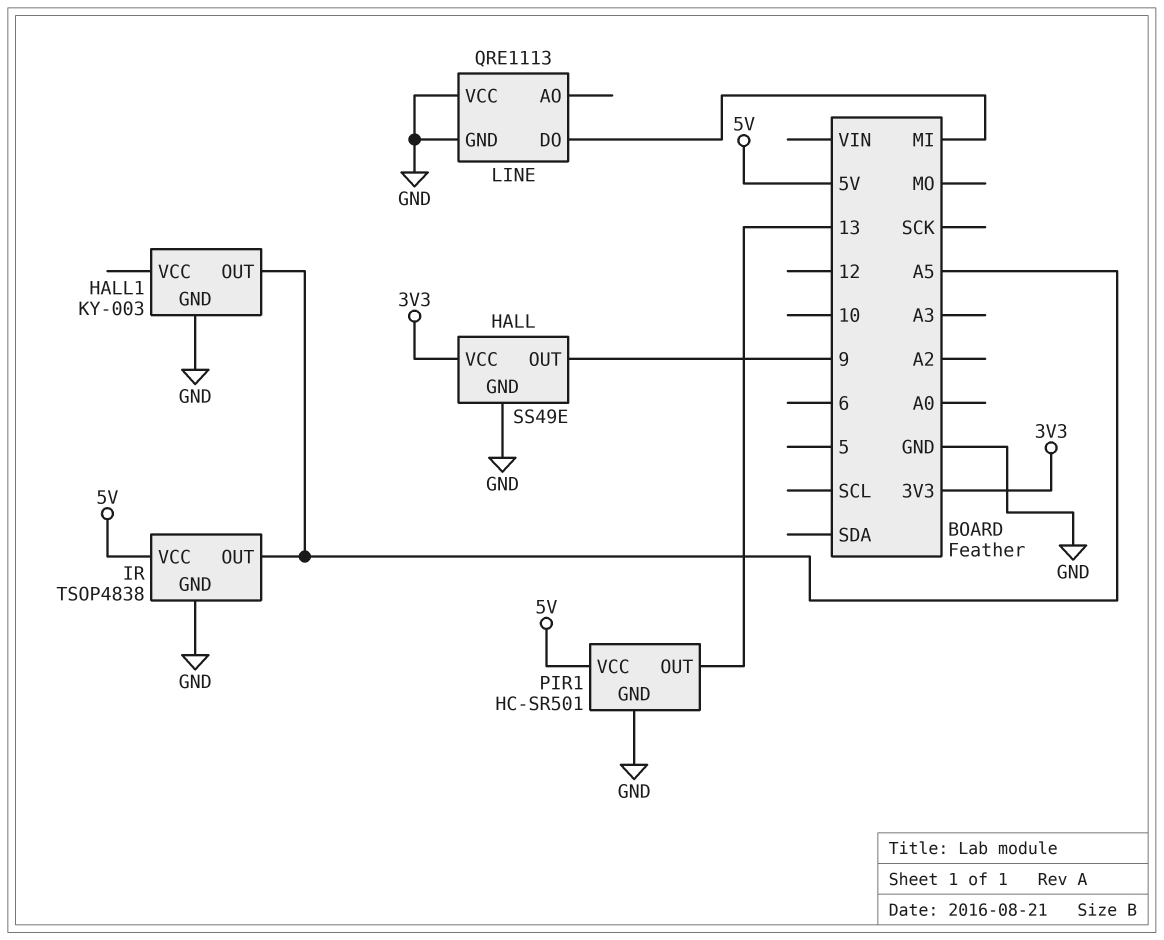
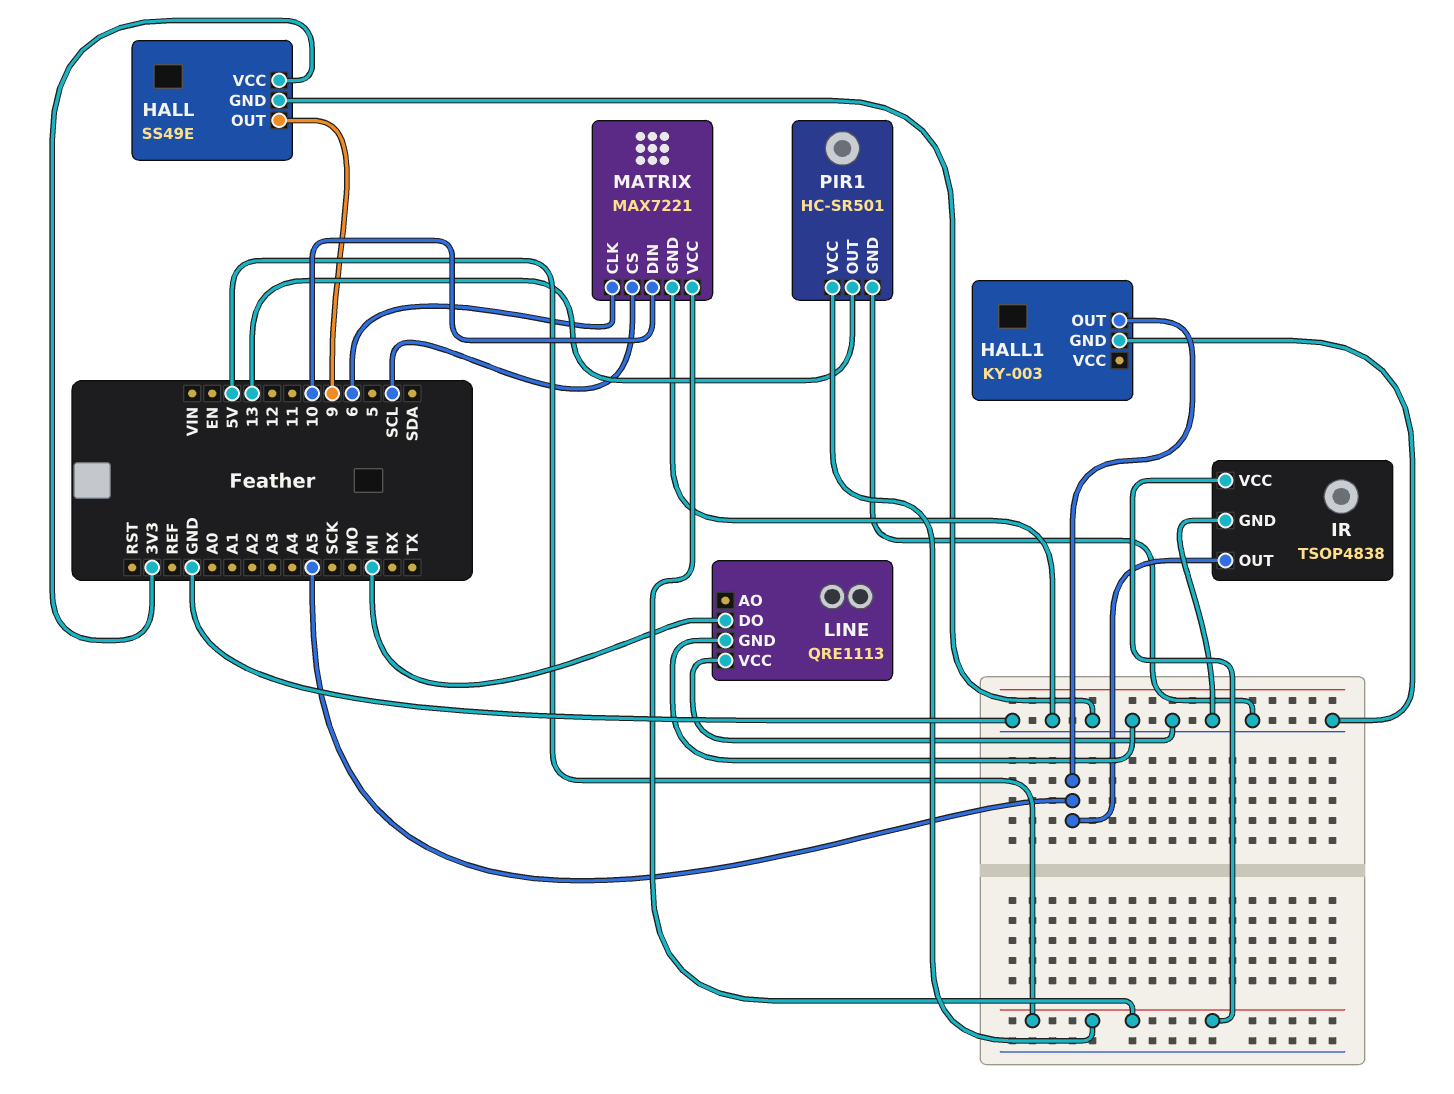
MATRIX: none -> MAX7221
MATRIX pin CLK: none -> 6
MATRIX pin CS: none -> SCL
MATRIX pin DIN: none -> 10
MATRIX pin GND: none -> GND
MATRIX pin VCC: none -> 5V

